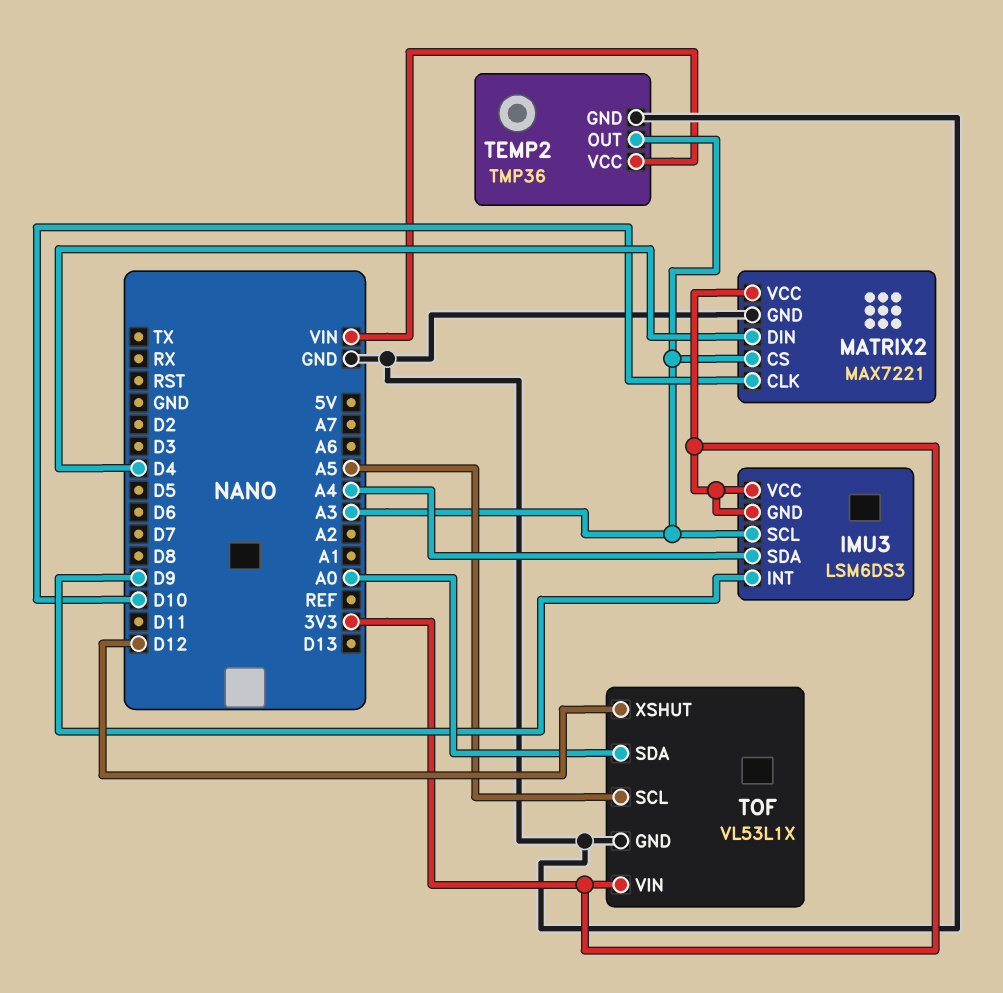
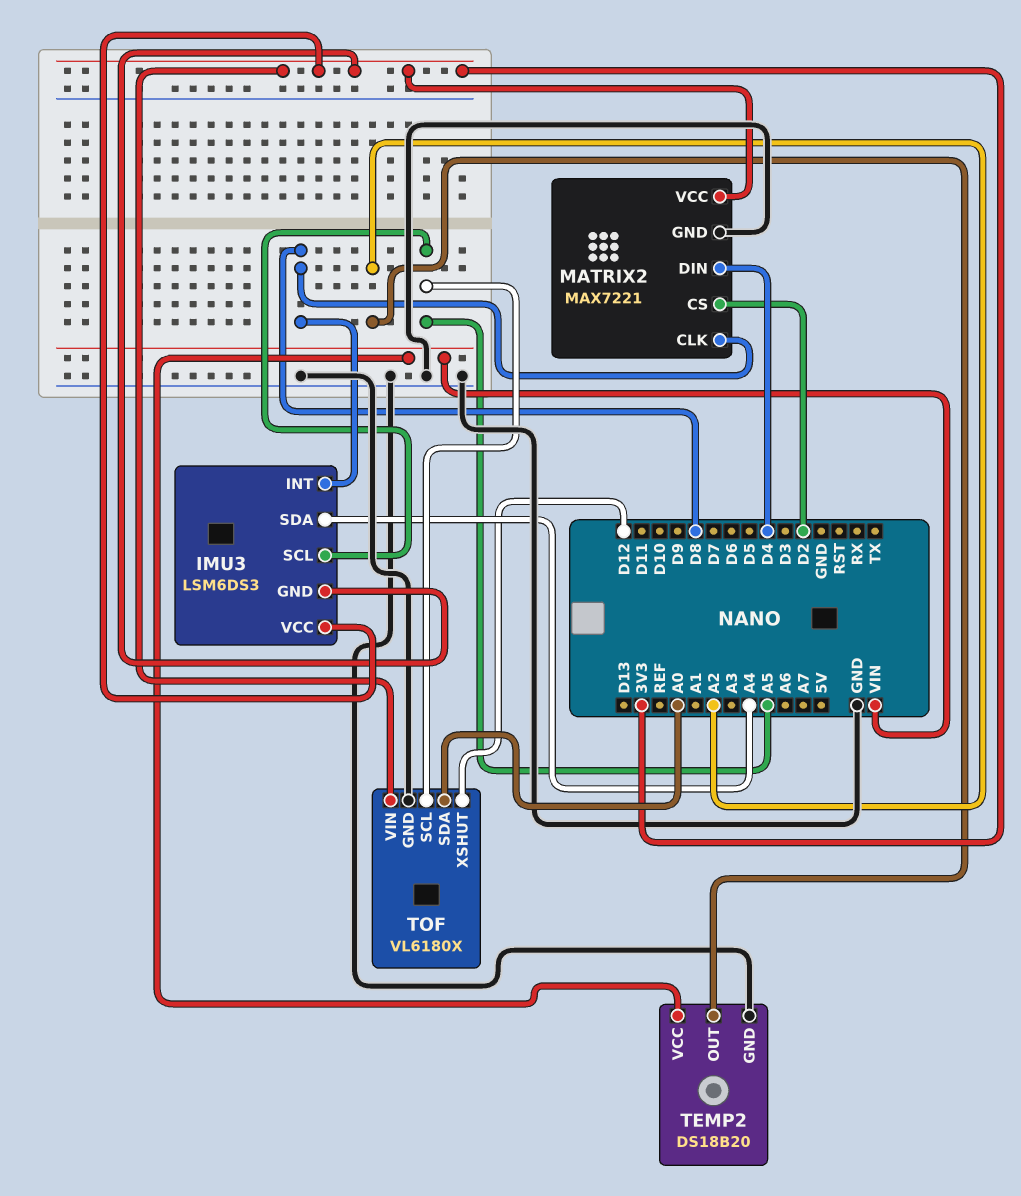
IMU3 pin INT: D9 -> D8
IMU3 pin SCL: A3 -> A5
MATRIX2 pin CLK: D10 -> D8
MATRIX2 pin CS: A3 -> D2
TEMP2: TMP36 -> DS18B20
TEMP2 pin OUT: A3 -> A2
TOF: VL53L1X -> VL6180X

